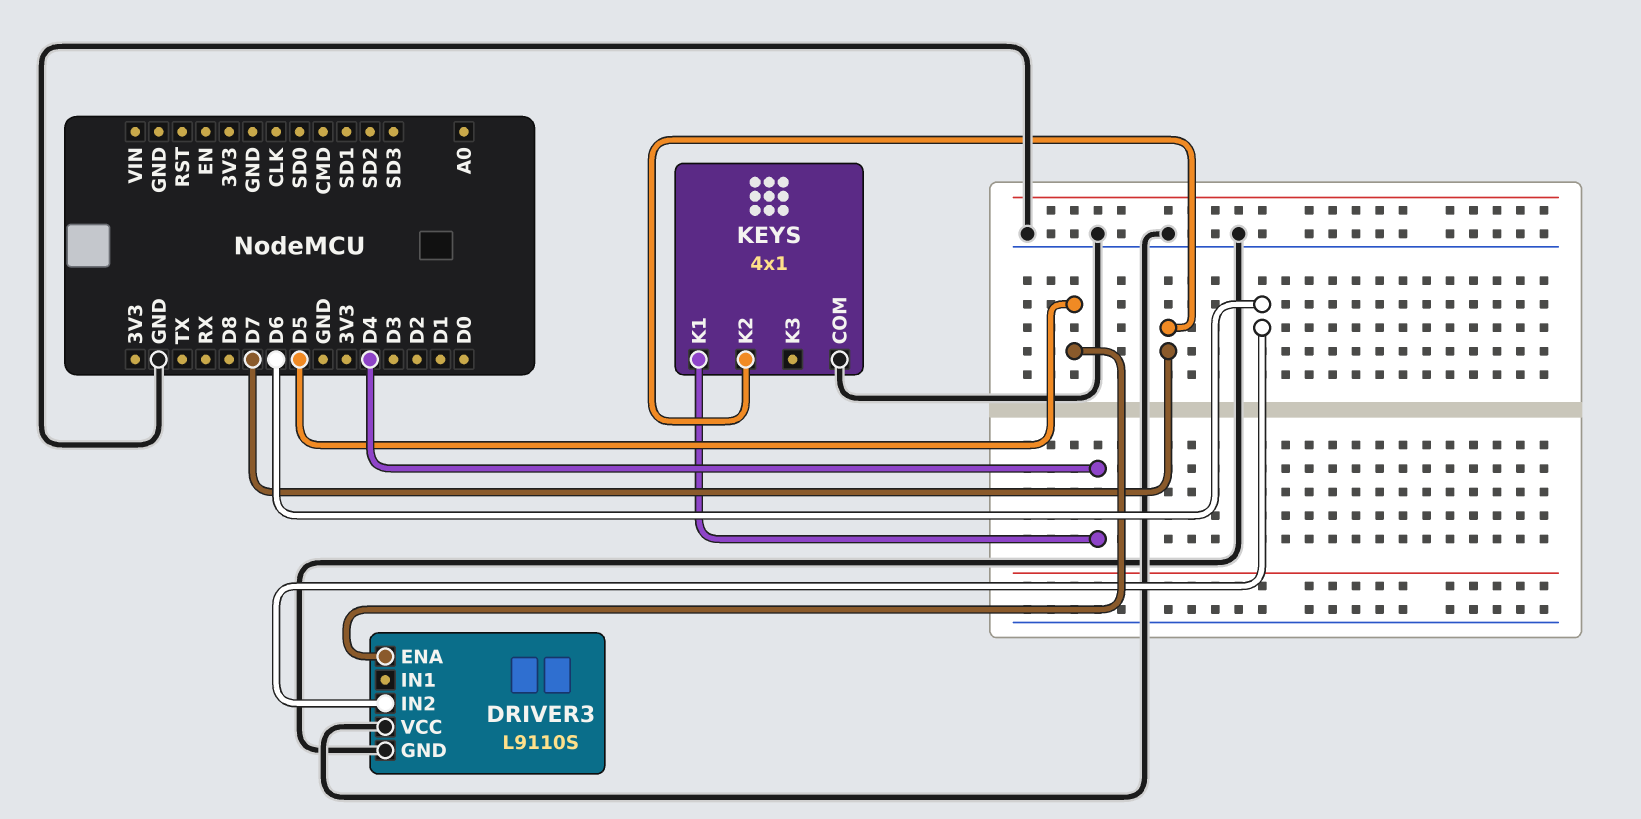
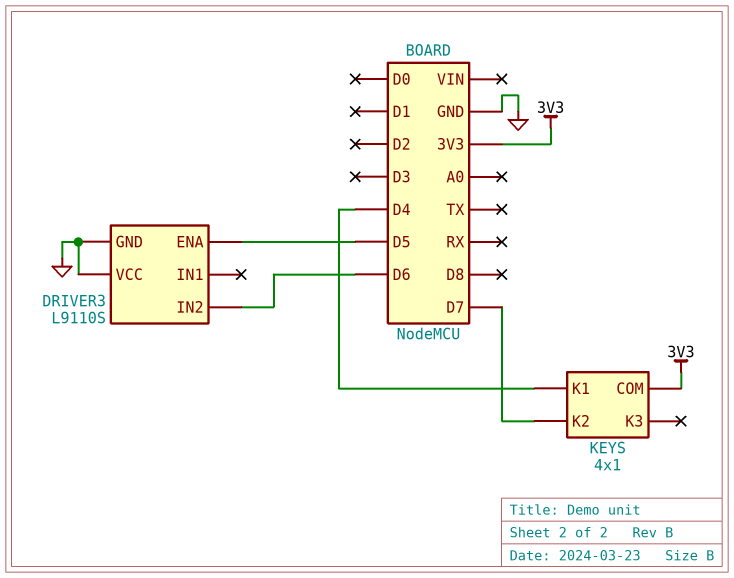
KEYS pin COM: GND -> 3V3

